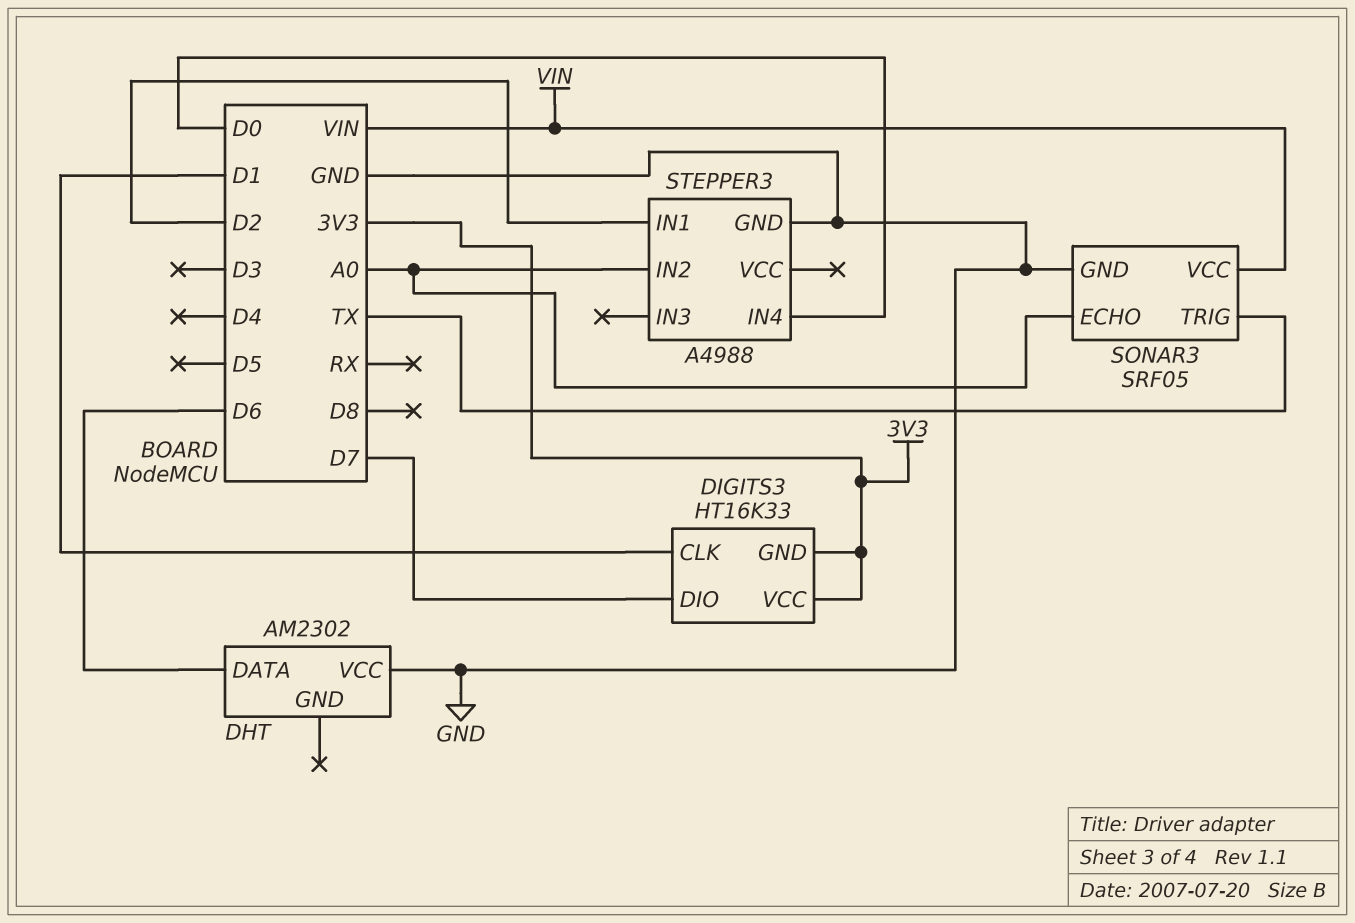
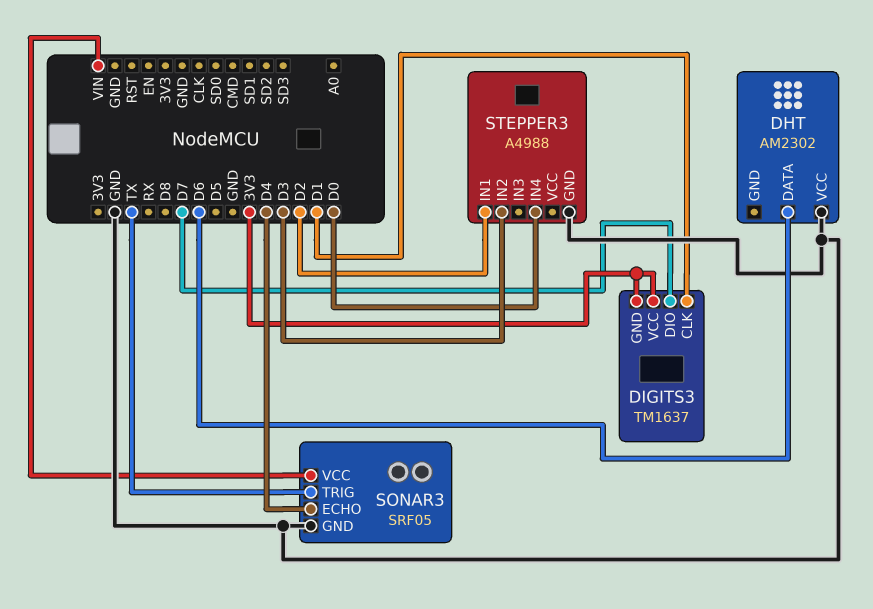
DIGITS3: HT16K33 -> TM1637
SONAR3 pin ECHO: A0 -> D4
STEPPER3 pin IN2: A0 -> D3

